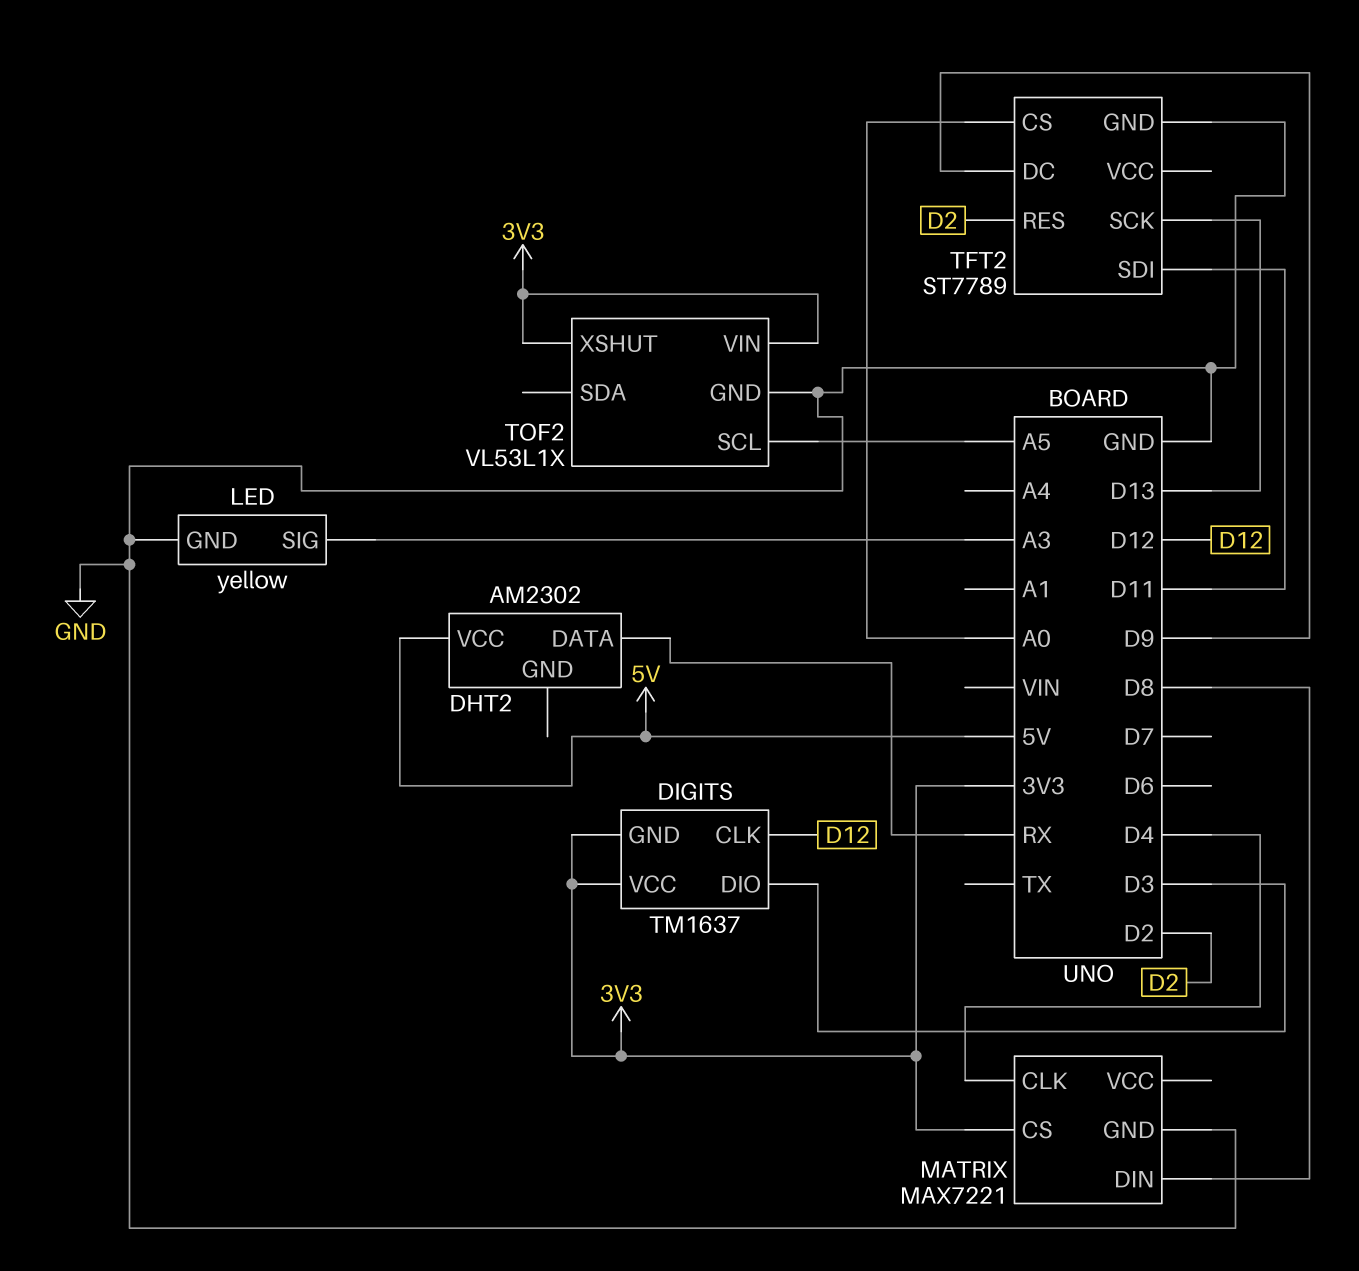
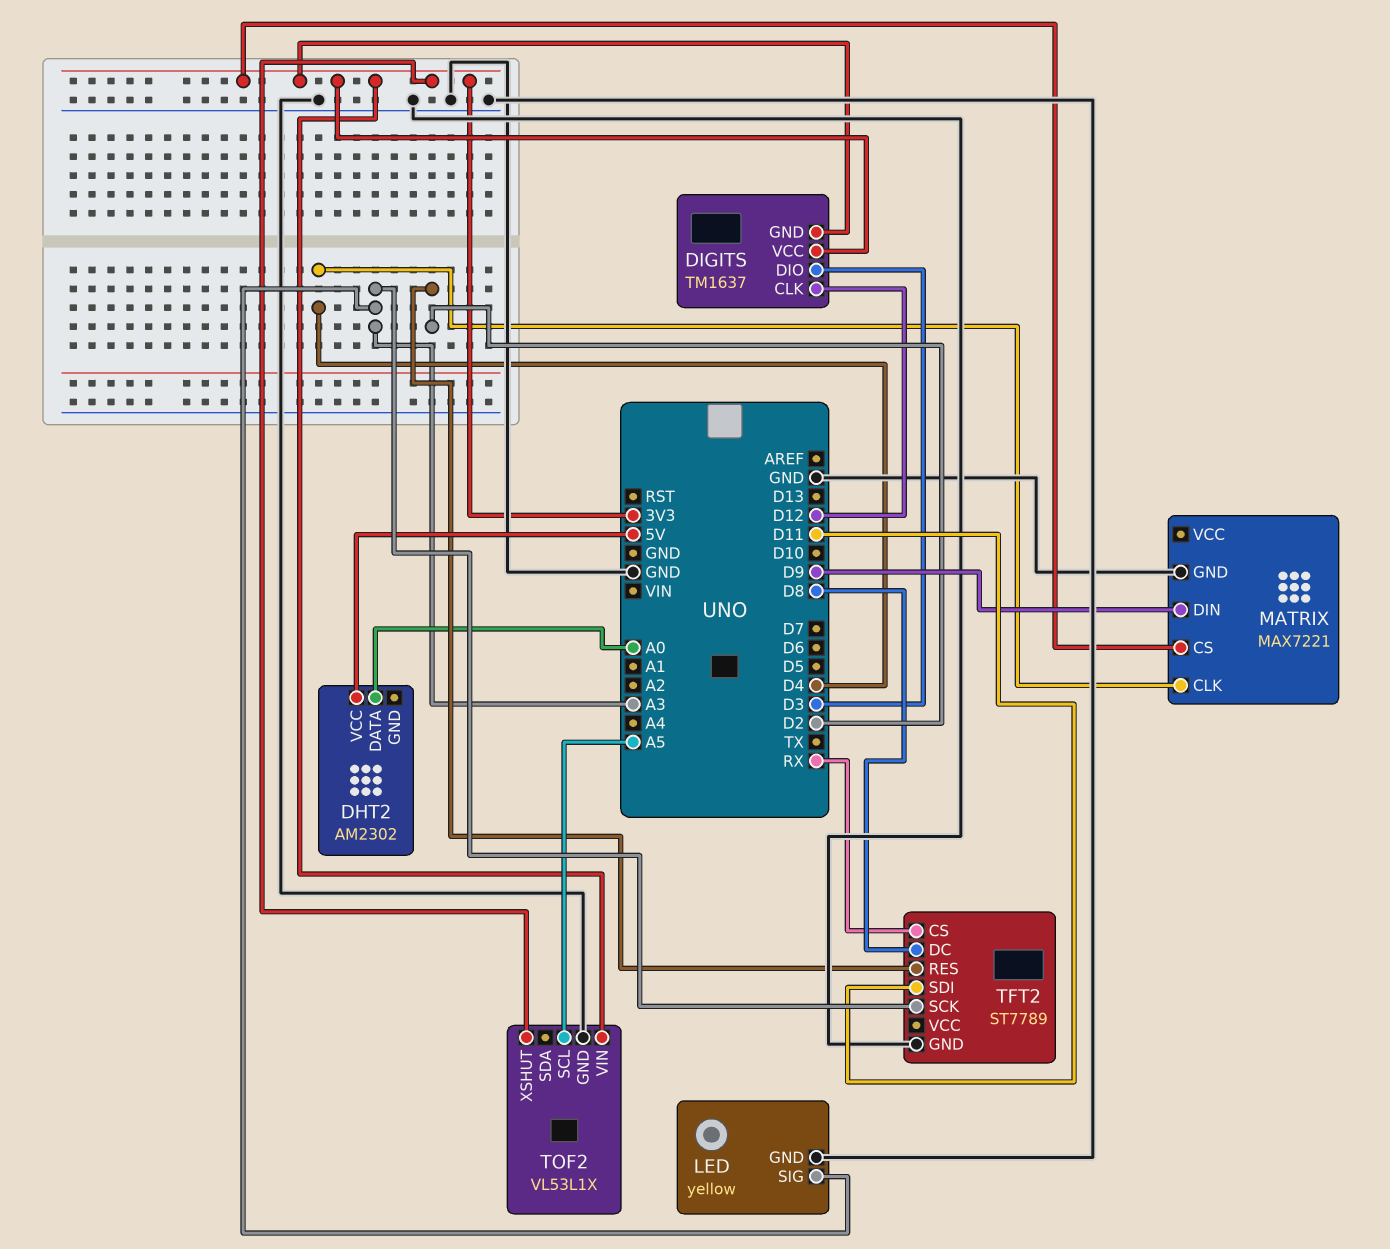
DHT2 pin DATA: RX -> A0
MATRIX pin DIN: D8 -> D9
TFT2 pin CS: A0 -> RX
TFT2 pin DC: D9 -> D8
TFT2 pin SCK: D13 -> A3

